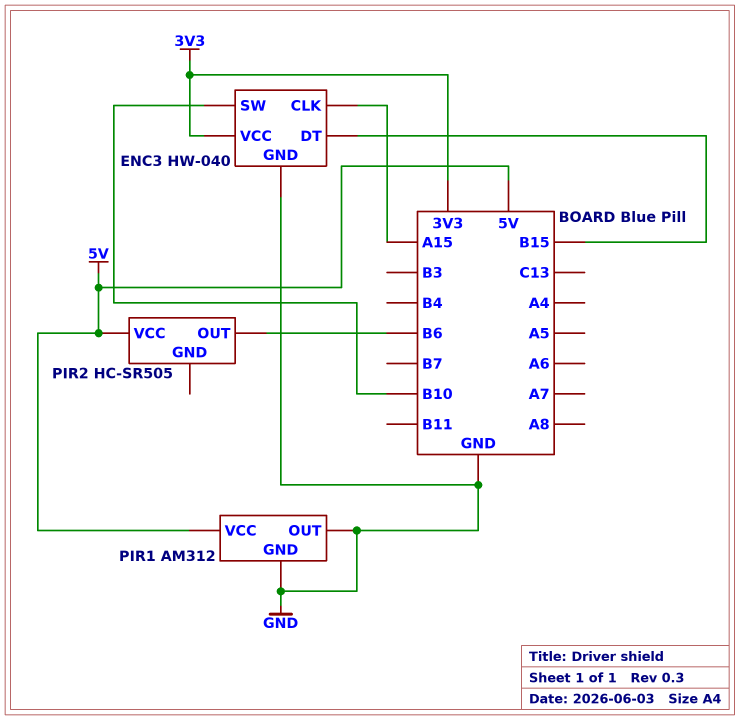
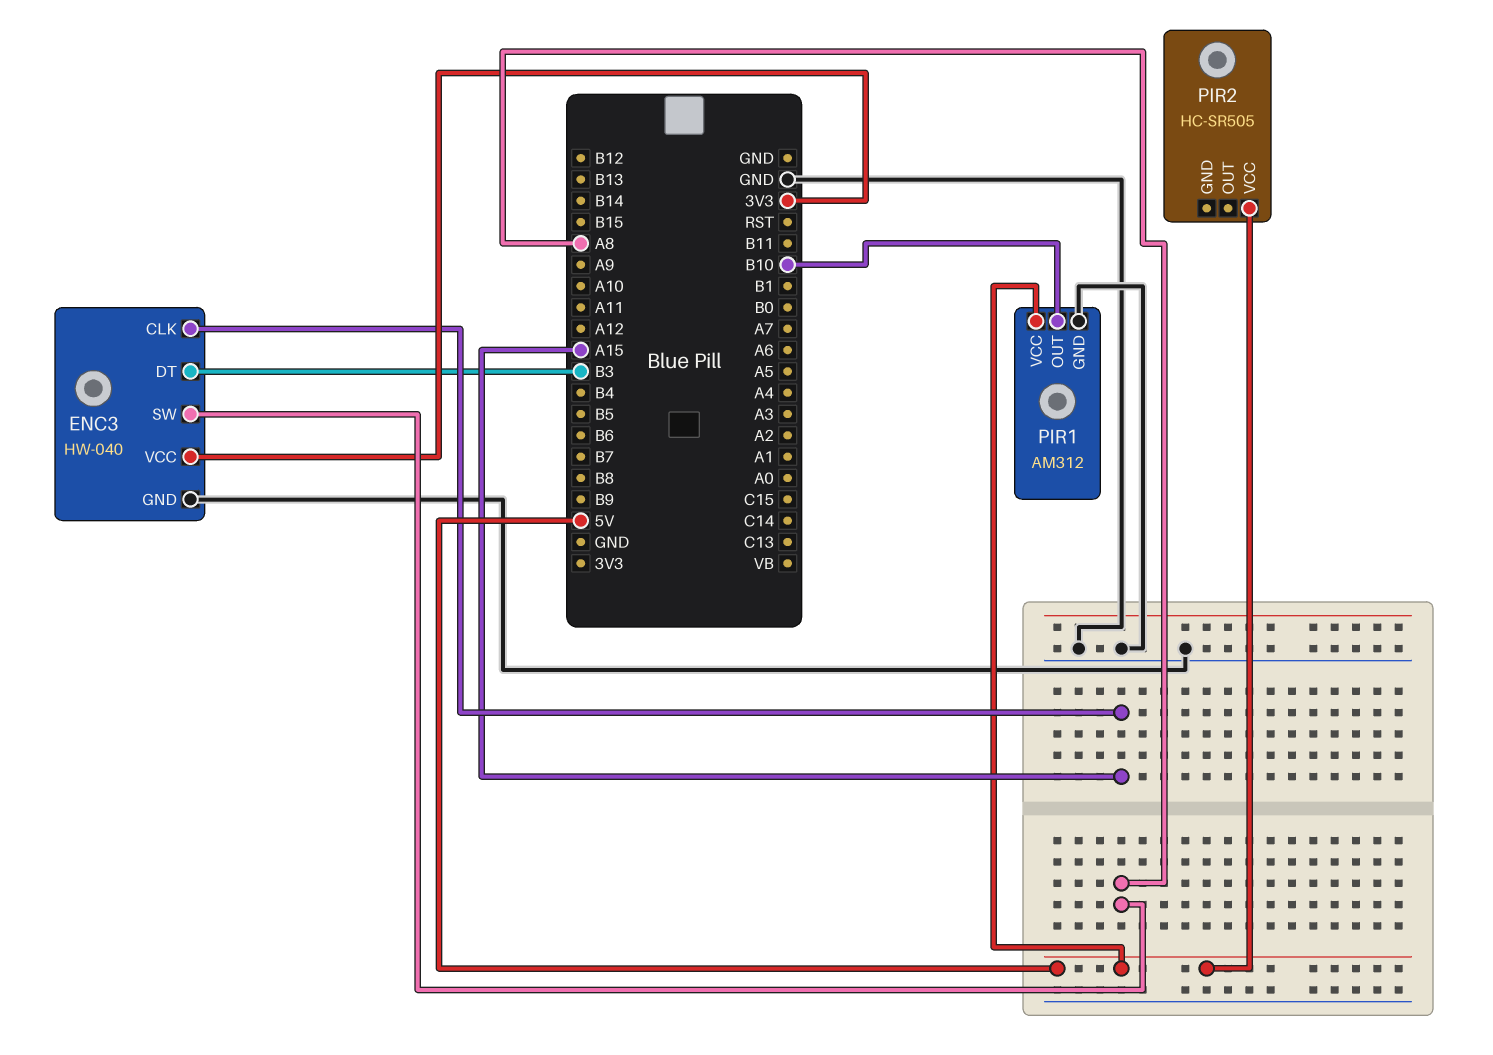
ENC3 pin DT: B15 -> B3
ENC3 pin SW: B10 -> A8
PIR1 pin OUT: GND -> B10
PIR2 pin OUT: B6 -> none

